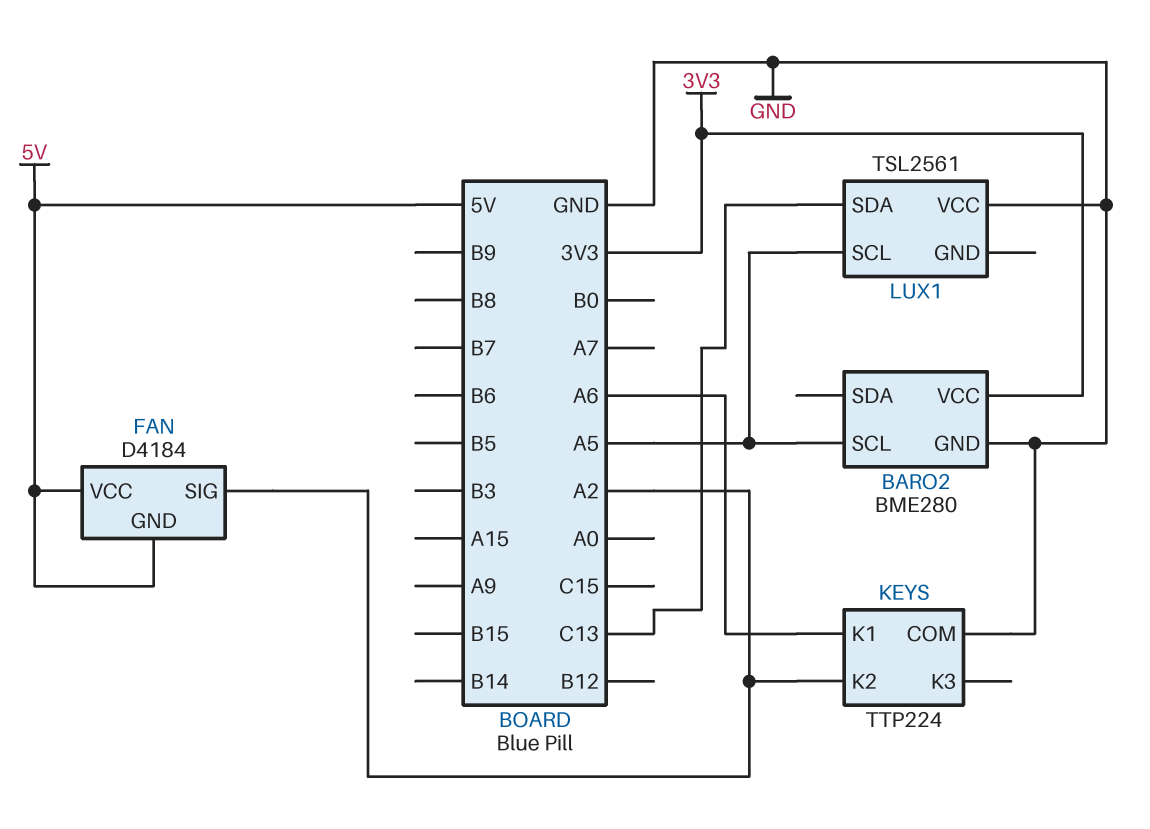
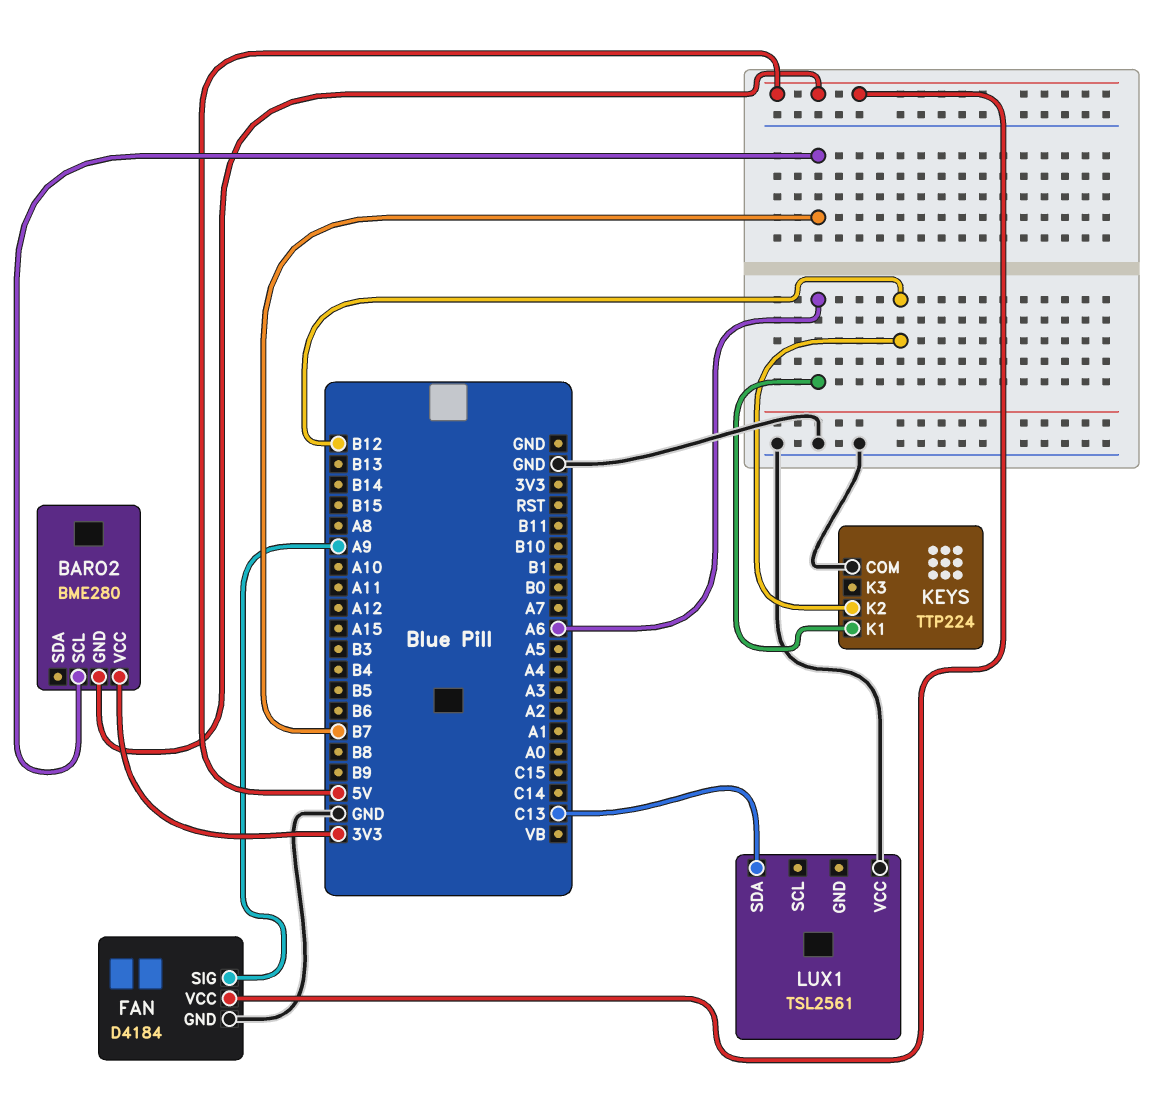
BARO2 pin GND: GND -> 5V
BARO2 pin SCL: A5 -> B7
FAN pin GND: 5V -> GND
FAN pin SIG: A2 -> A9
KEYS pin K2: A2 -> B12
LUX1 pin SCL: A5 -> none

